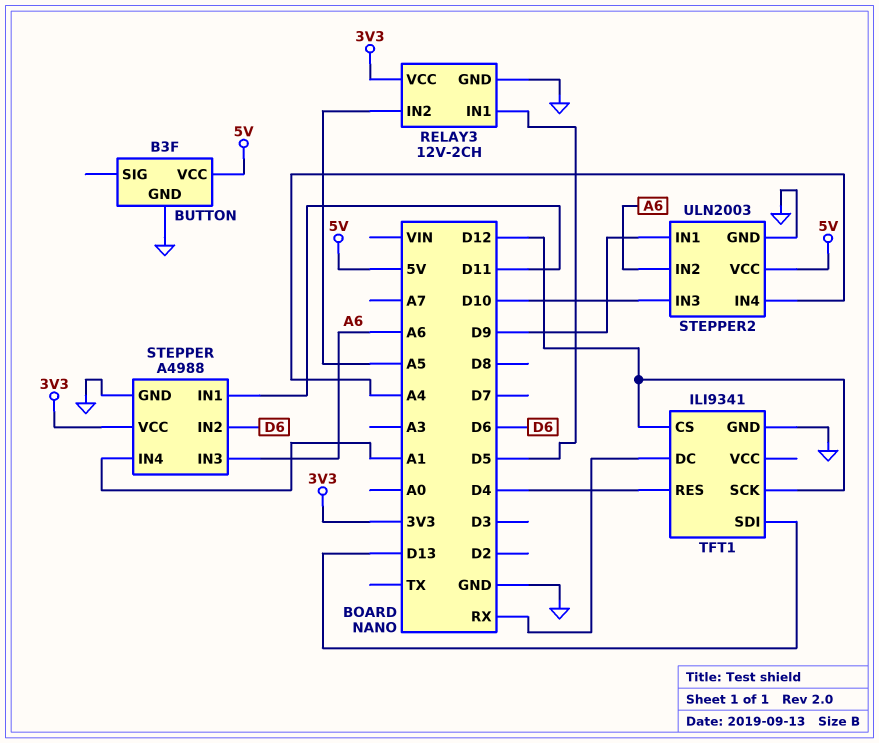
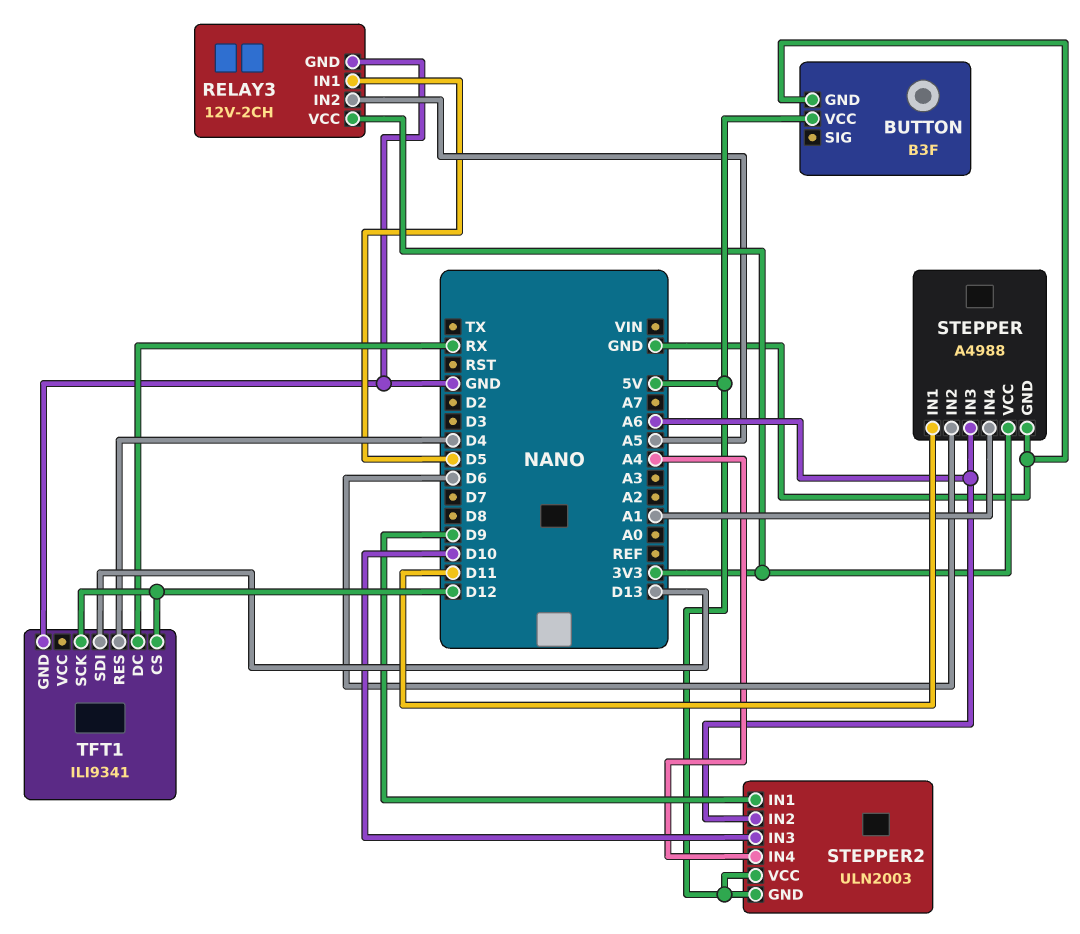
STEPPER2 pin GND: GND -> 5V

